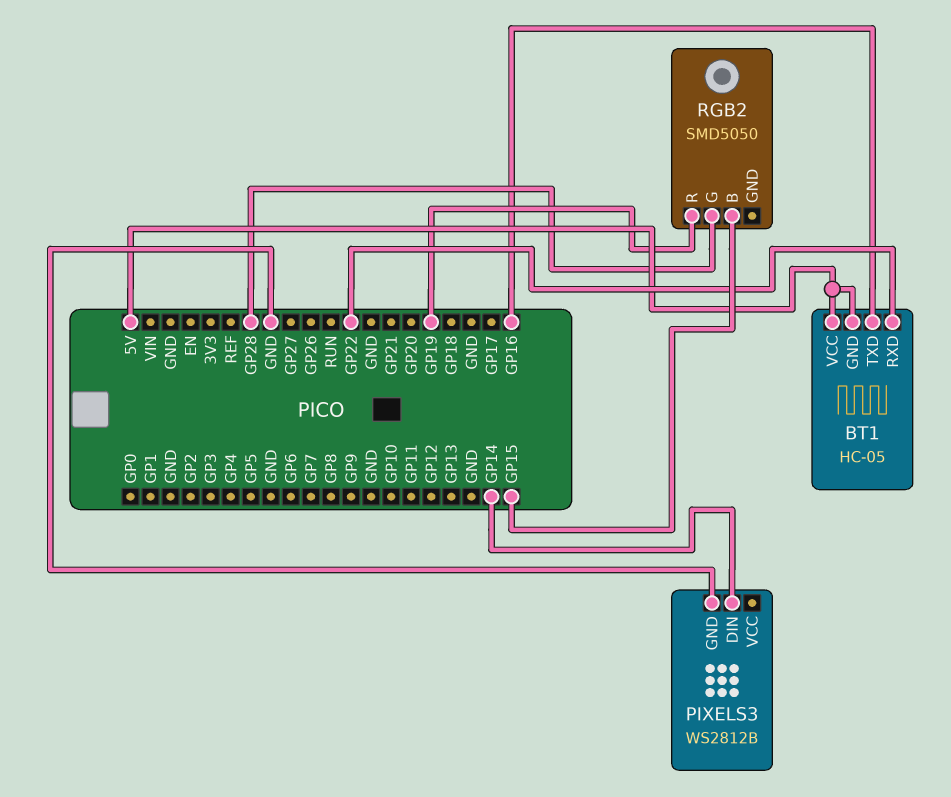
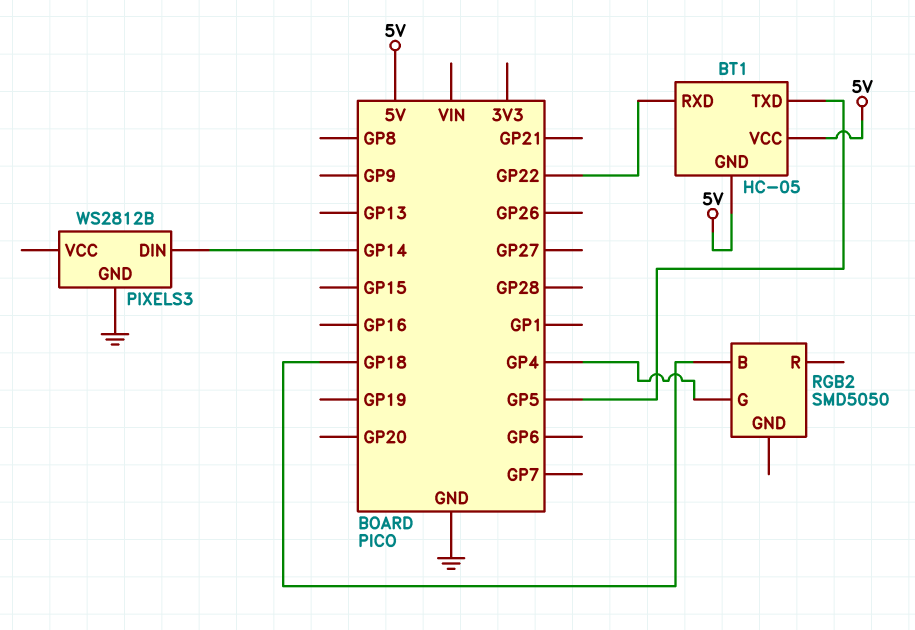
BT1 pin TXD: GP16 -> GP5
RGB2 pin B: GP15 -> GP18
RGB2 pin G: GP28 -> GP4
RGB2 pin R: GP19 -> none

